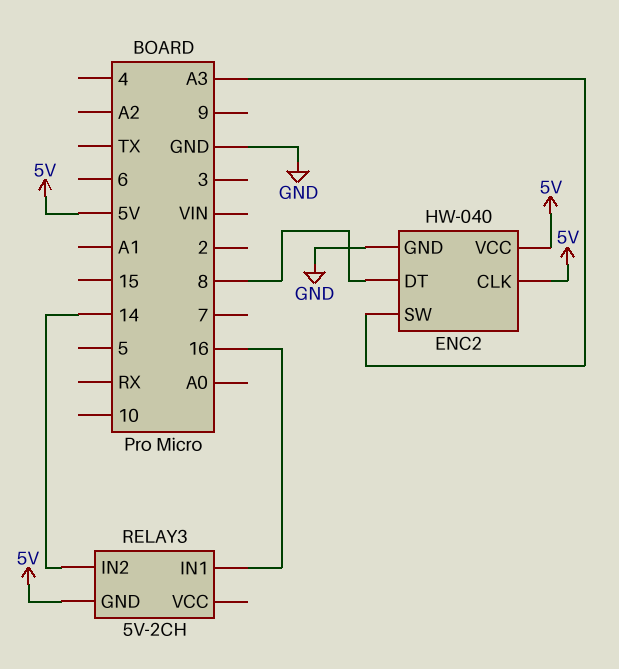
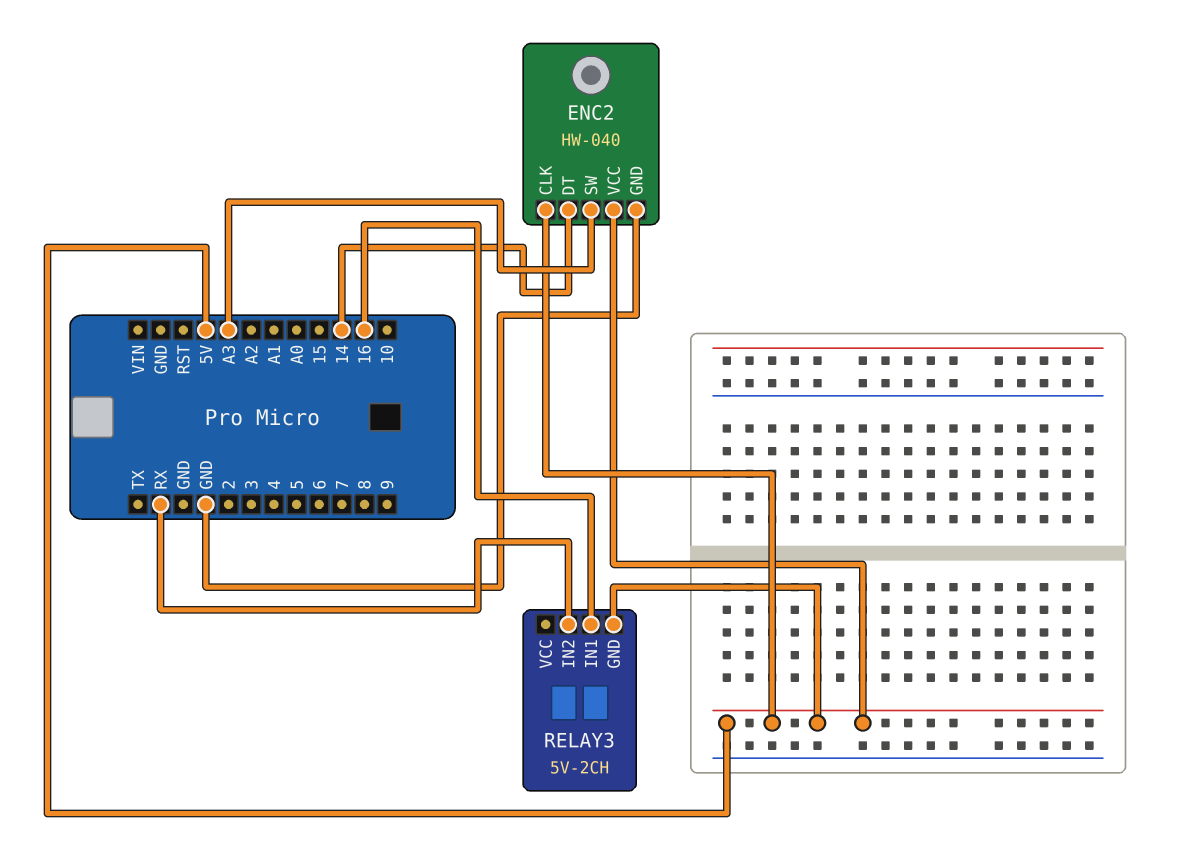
ENC2 pin DT: 8 -> 14
RELAY3 pin IN2: 14 -> RX

